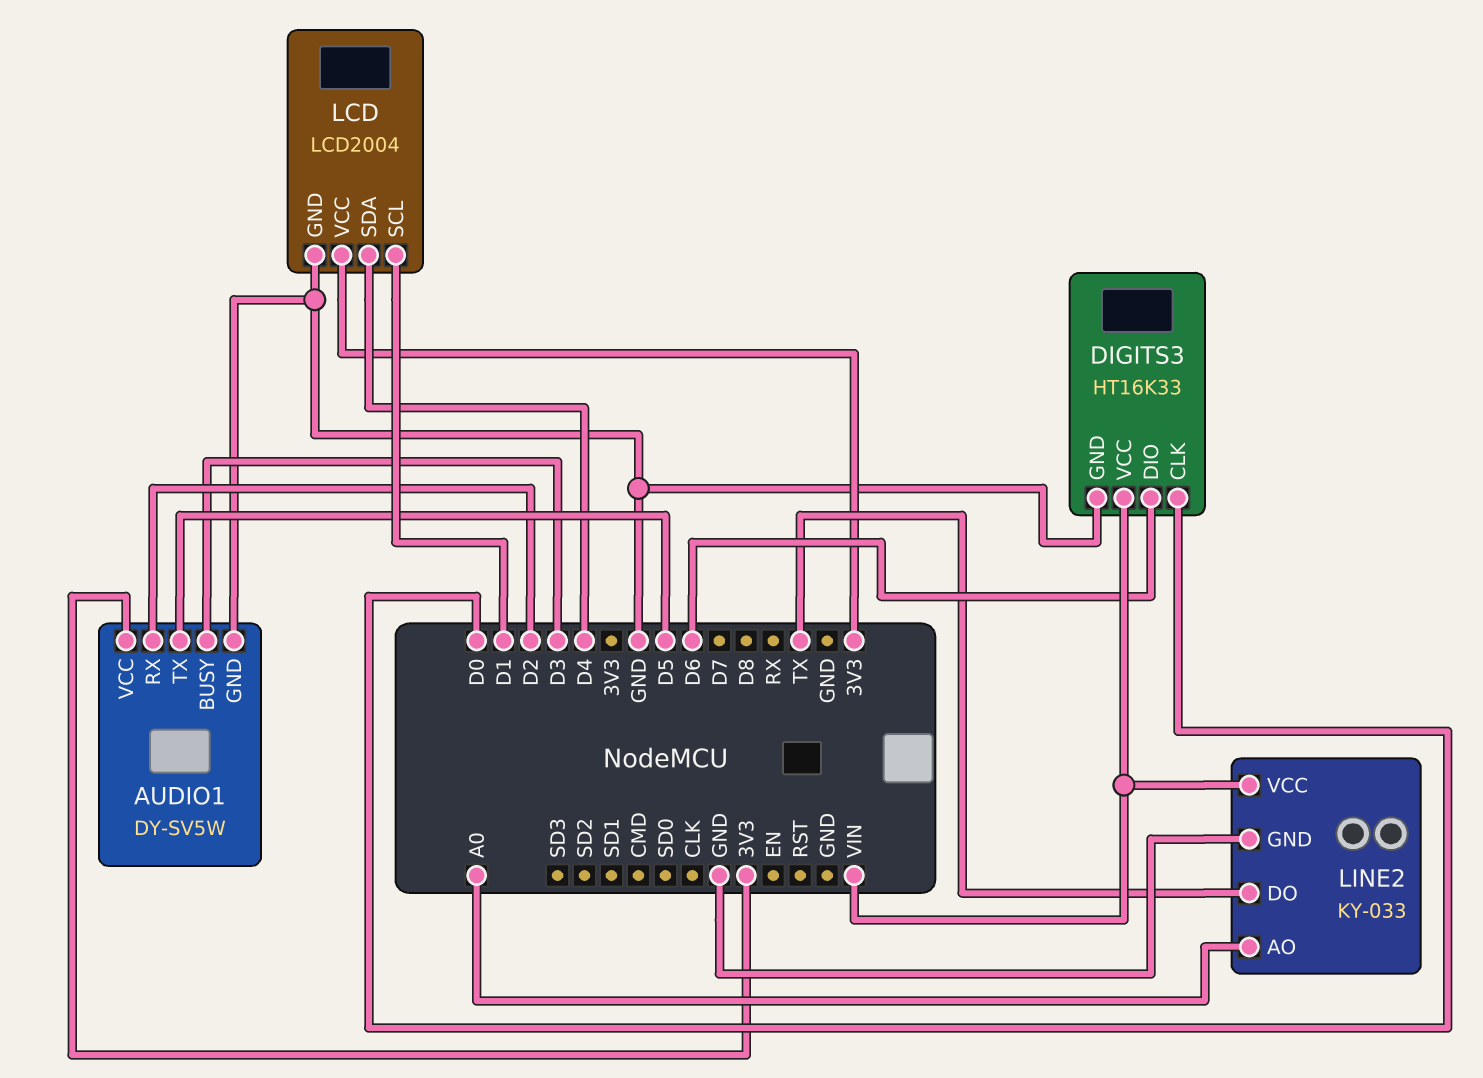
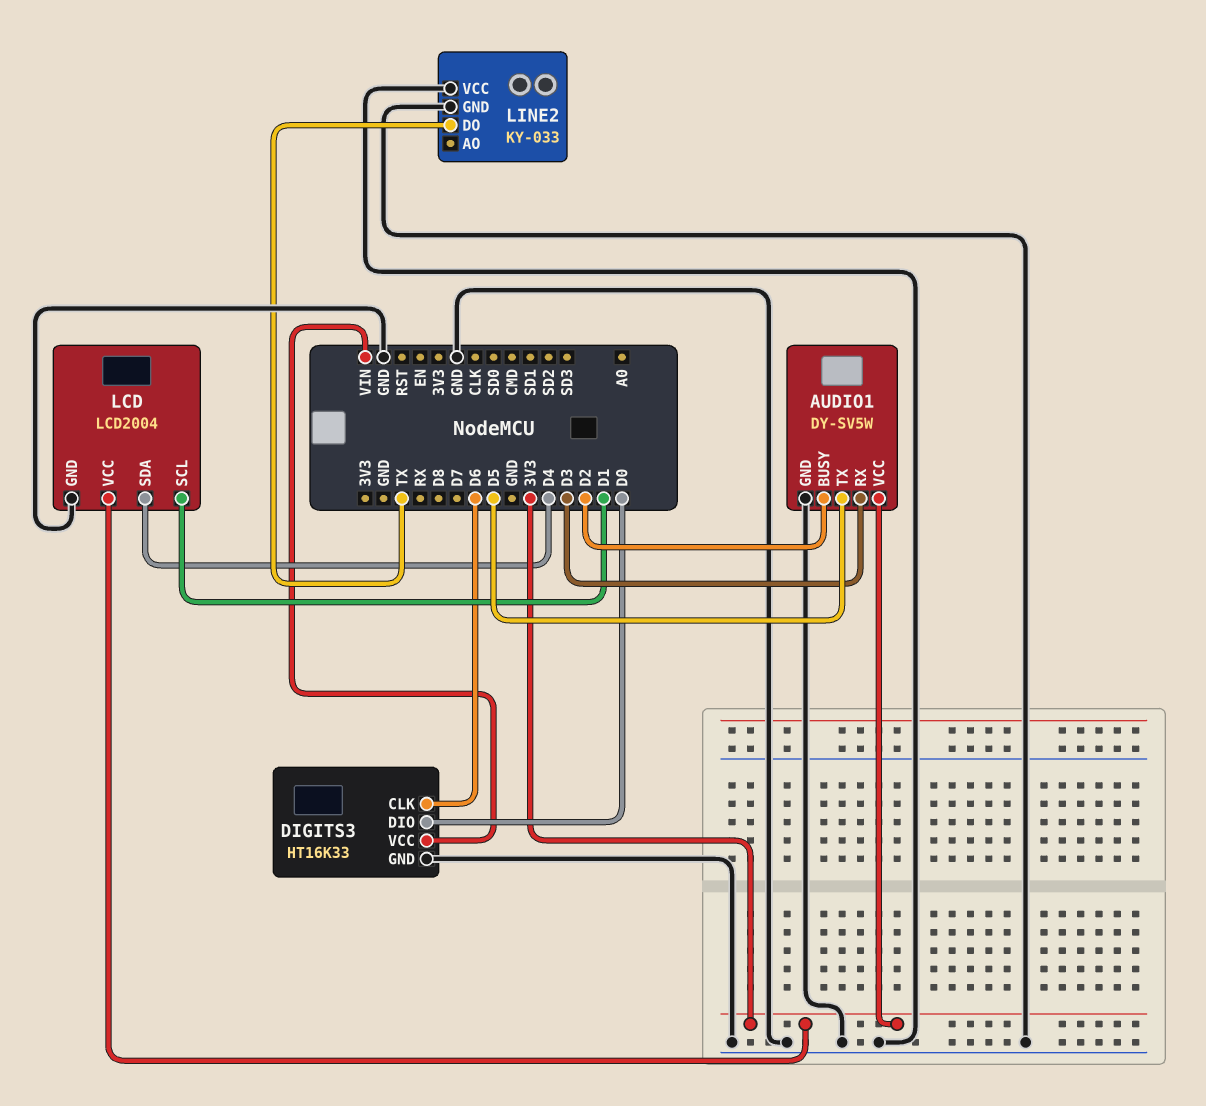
AUDIO1 pin BUSY: D3 -> D2
AUDIO1 pin RX: D2 -> D3
DIGITS3 pin CLK: D0 -> D6
DIGITS3 pin DIO: D6 -> D0
LINE2 pin AO: A0 -> none
LINE2 pin VCC: VIN -> GND

